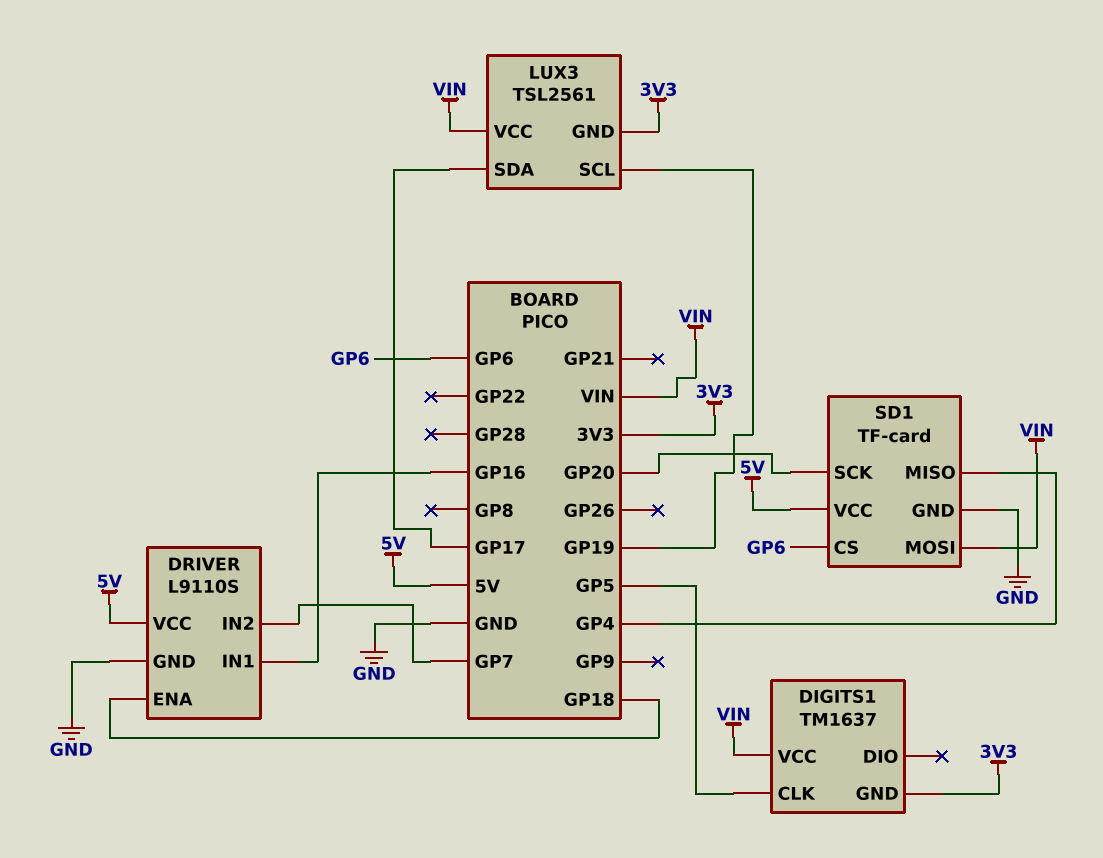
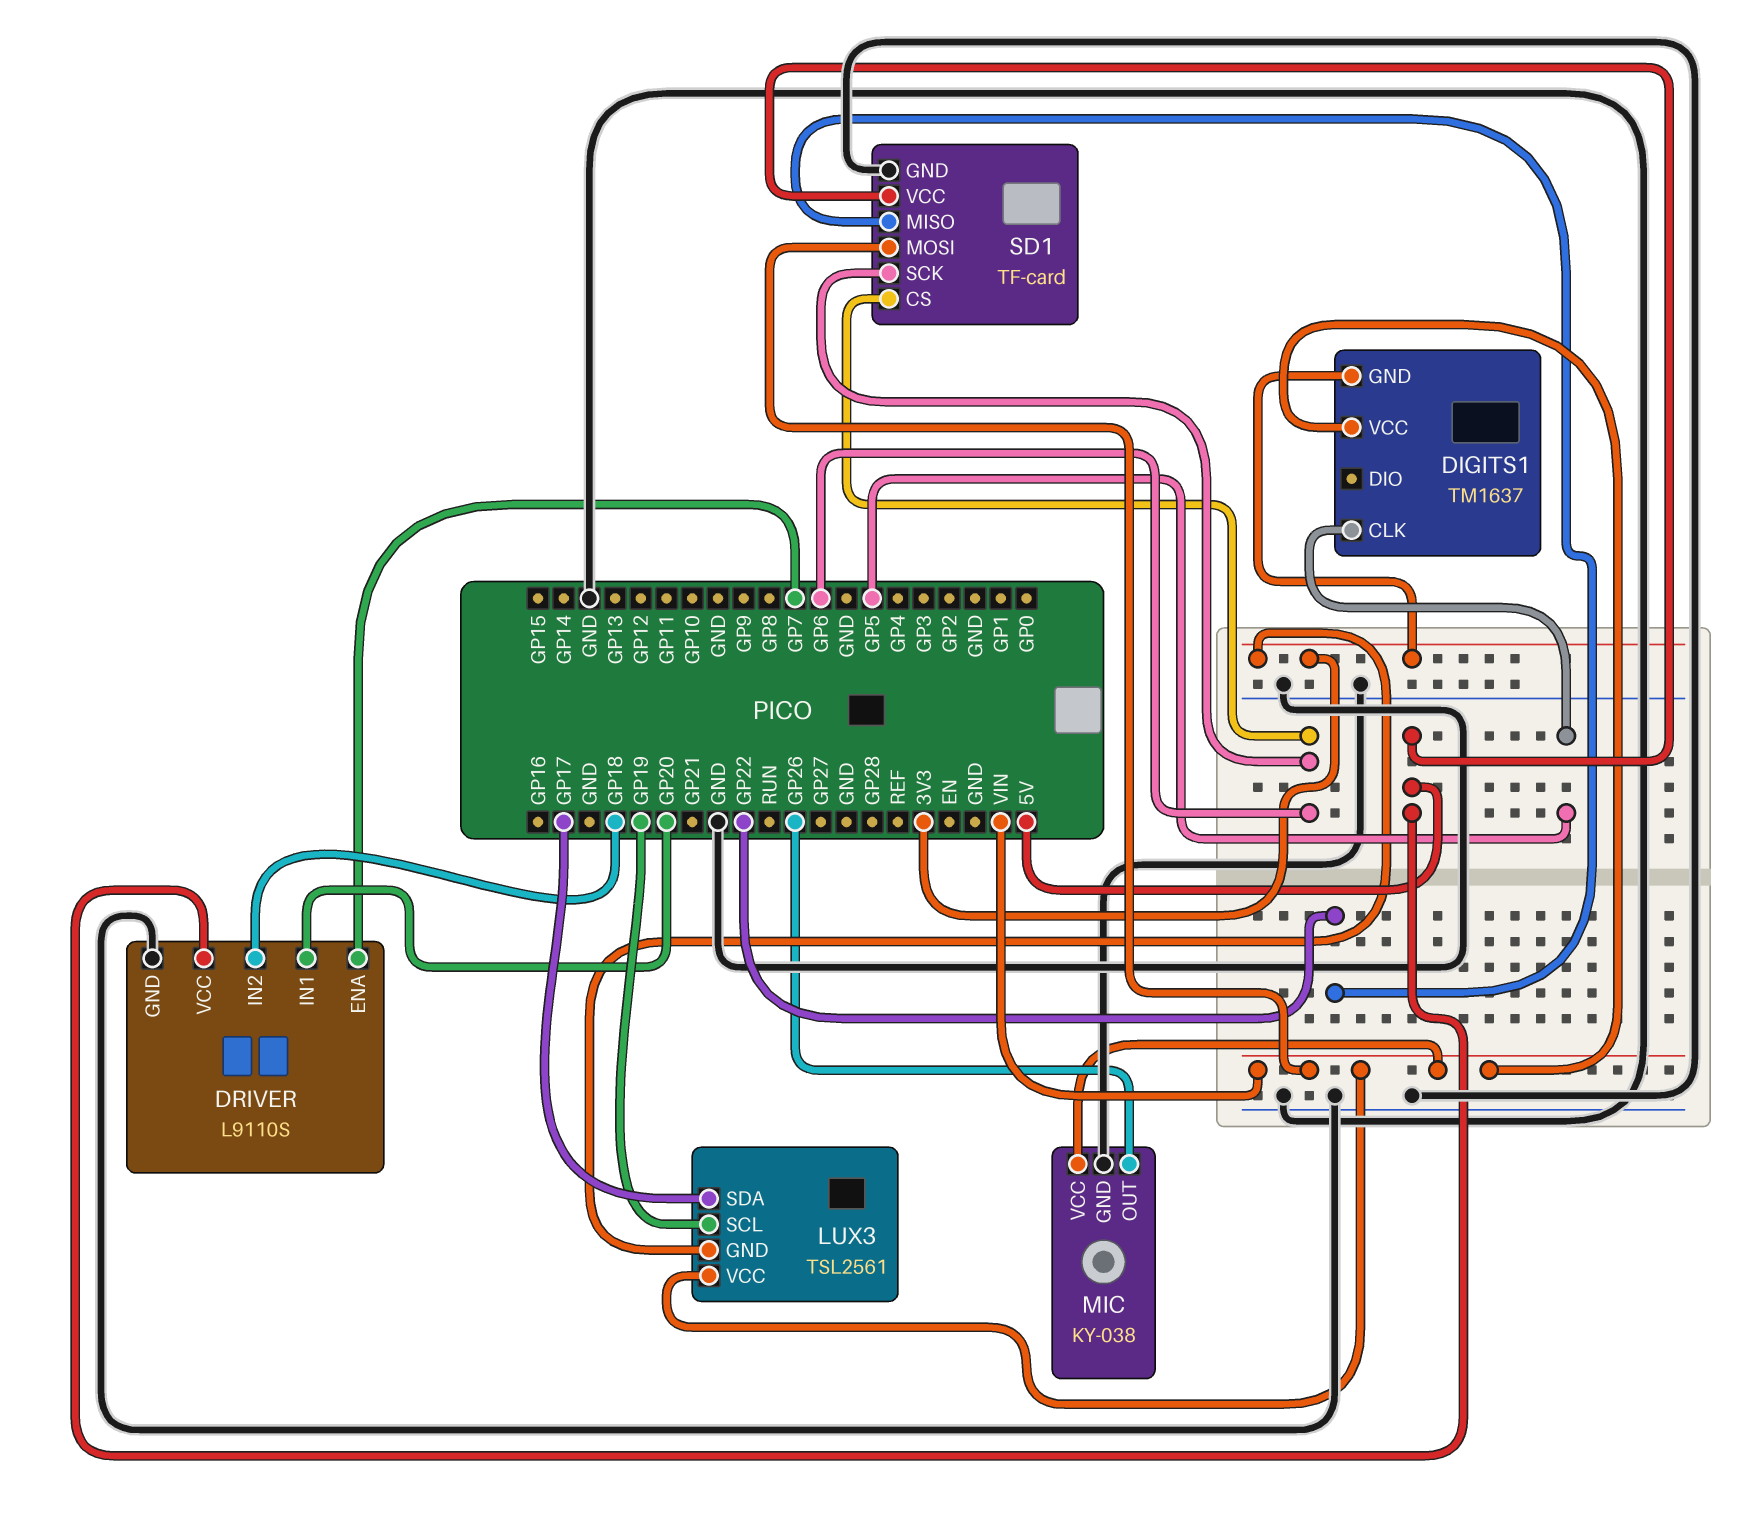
DRIVER pin ENA: GP18 -> GP7
DRIVER pin IN1: GP16 -> GP20
DRIVER pin IN2: GP7 -> GP18
MIC: none -> KY-038
MIC pin GND: none -> GND
MIC pin OUT: none -> GP26
MIC pin VCC: none -> VIN
SD1 pin MISO: GP4 -> GP22
SD1 pin SCK: GP20 -> GP6

